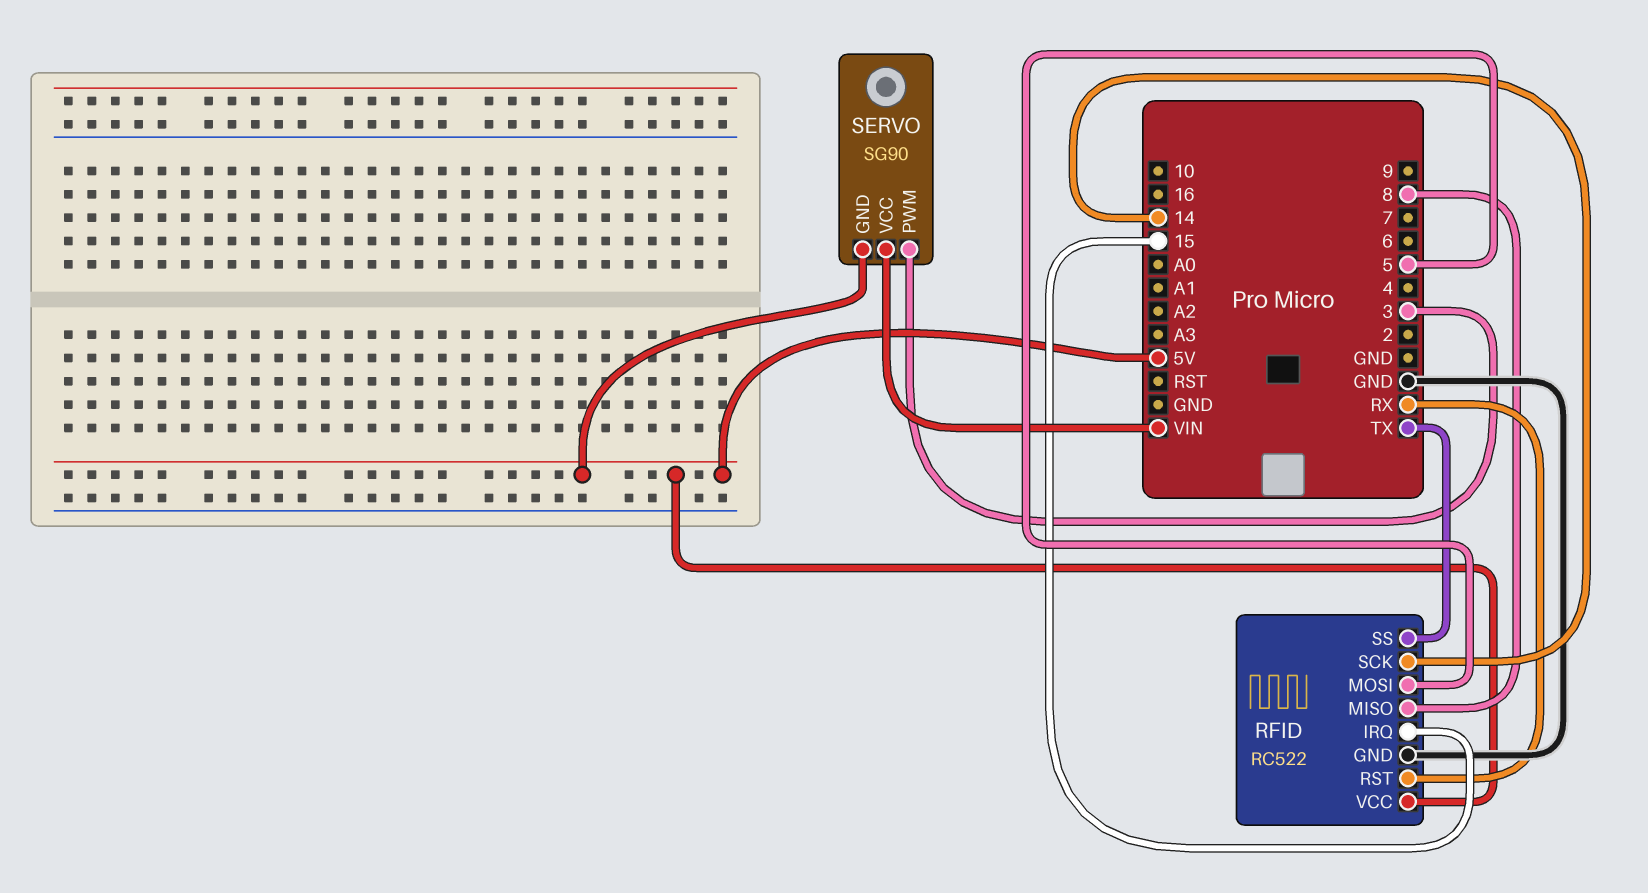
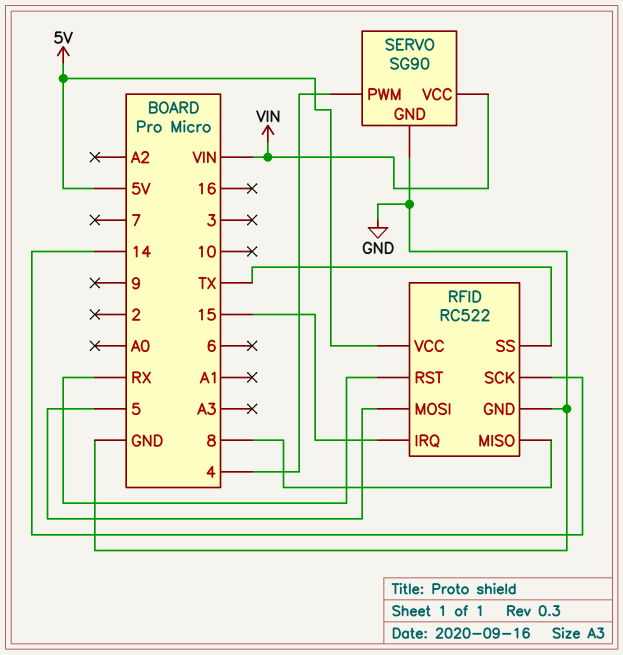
SERVO pin GND: 5V -> GND
SERVO pin PWM: 3 -> 4

